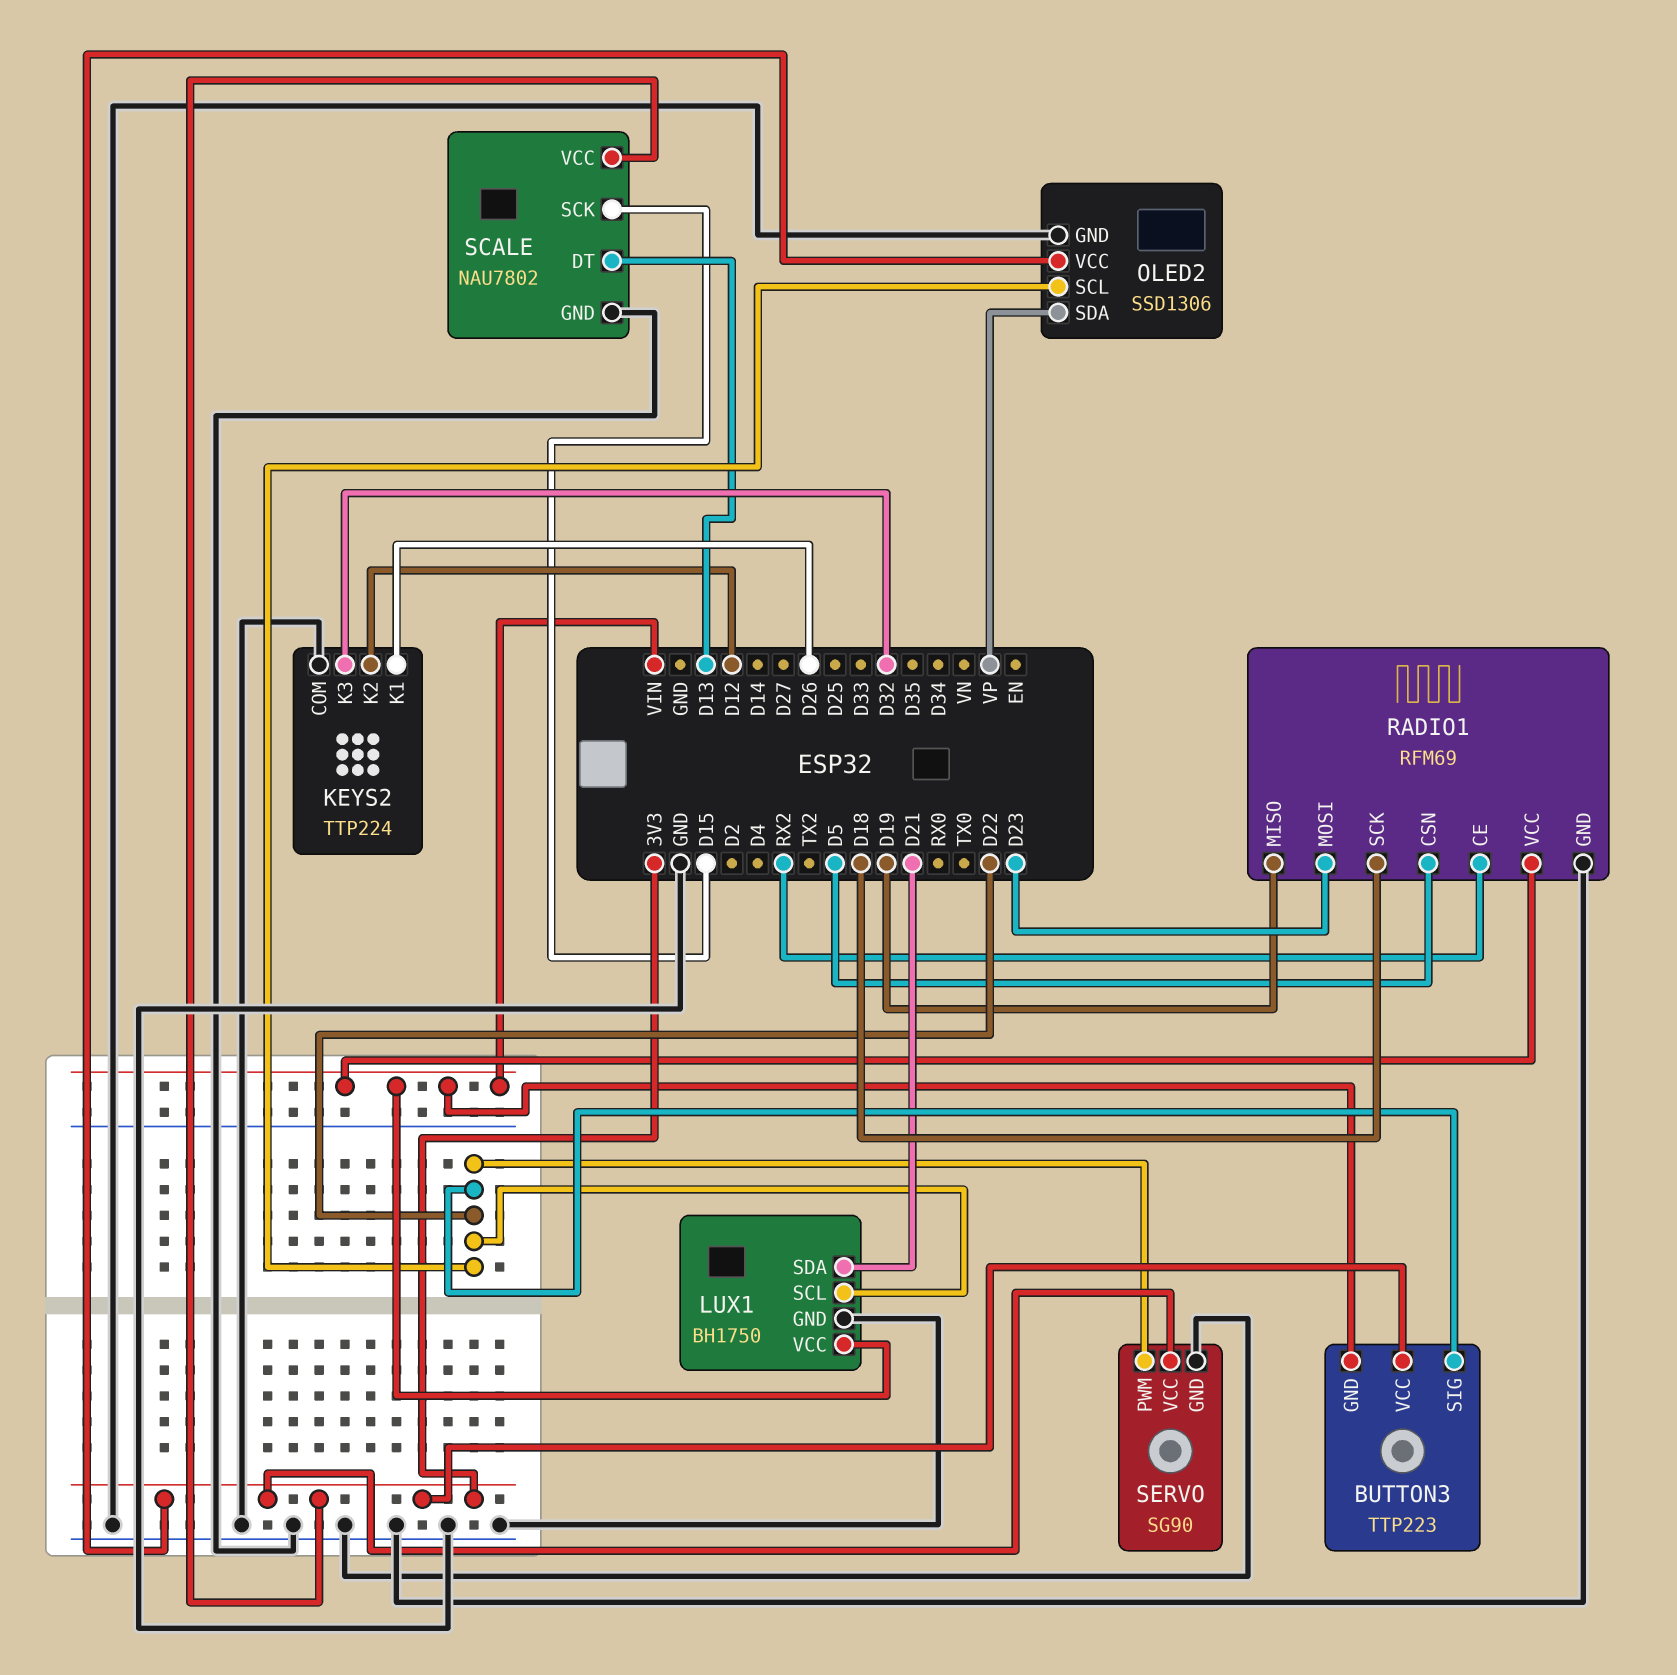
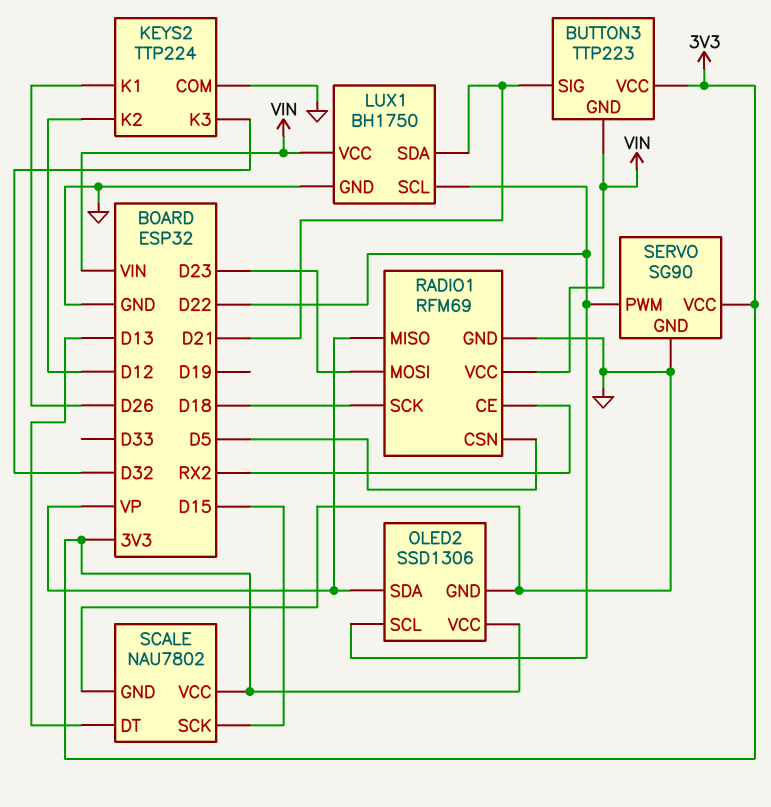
BUTTON3 pin SIG: D22 -> D21
RADIO1 pin MISO: D19 -> VP

